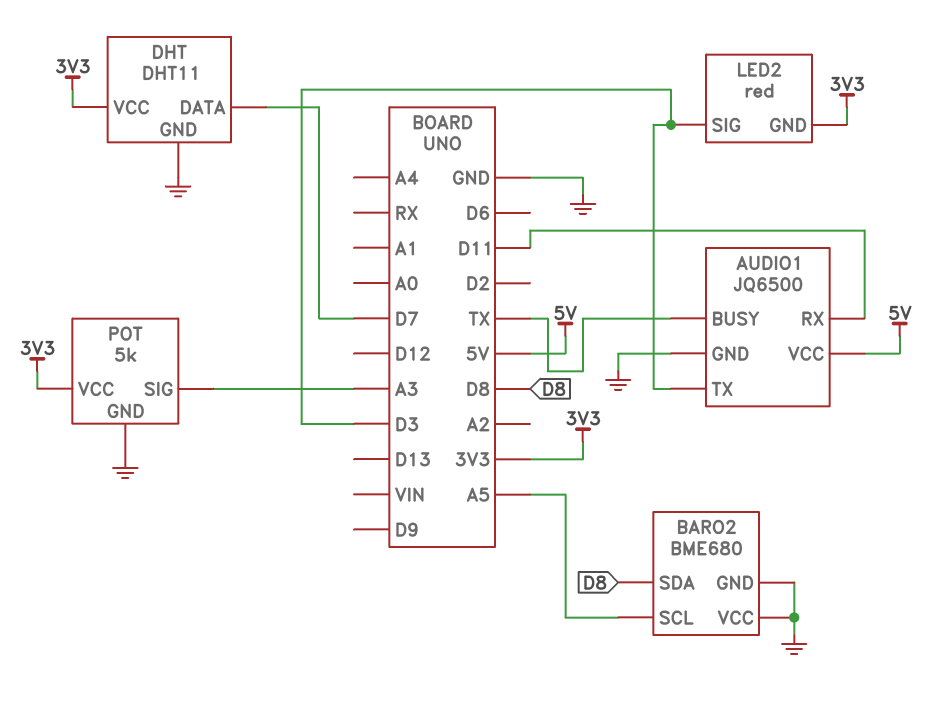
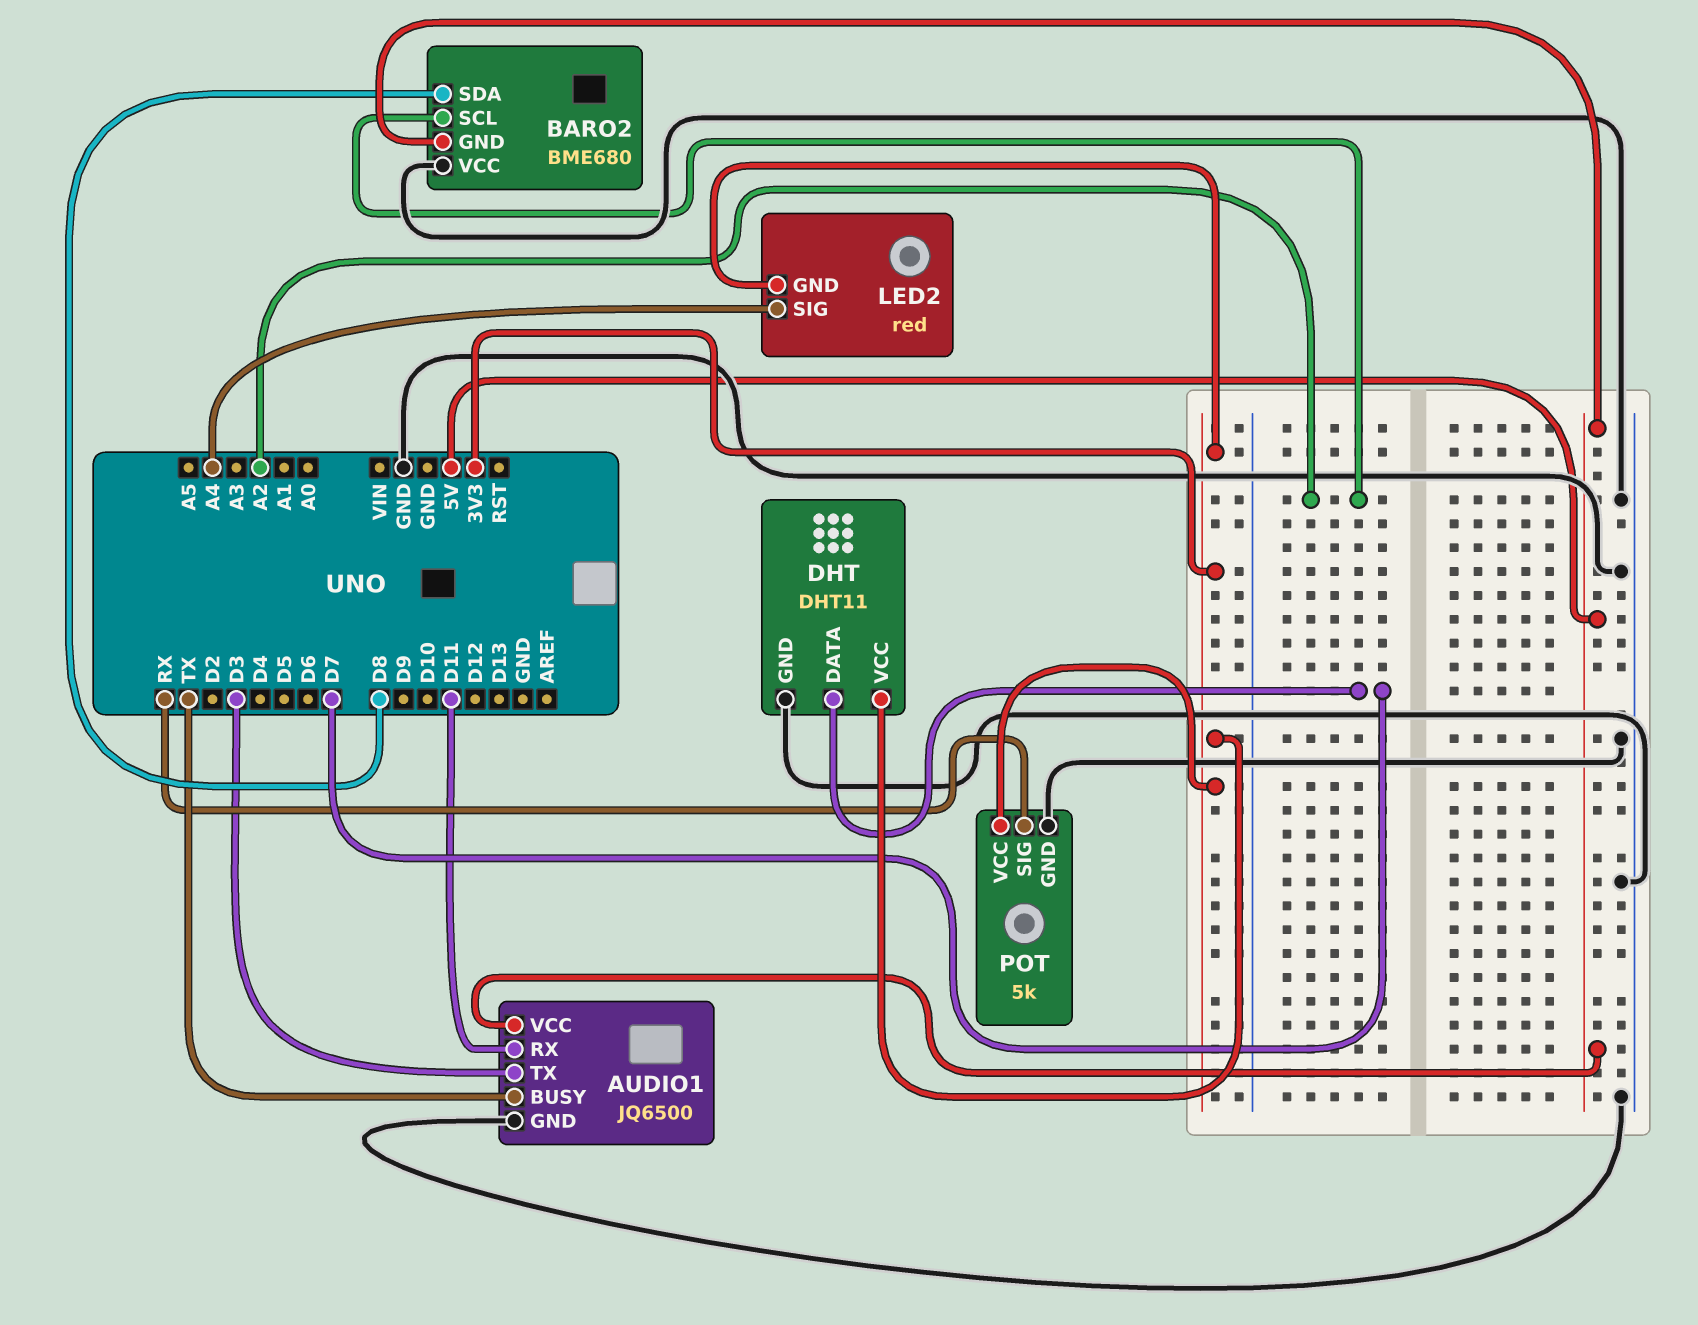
BARO2 pin GND: GND -> 5V
BARO2 pin SCL: A5 -> A2
LED2 pin SIG: D3 -> A4
POT pin SIG: A3 -> RX

